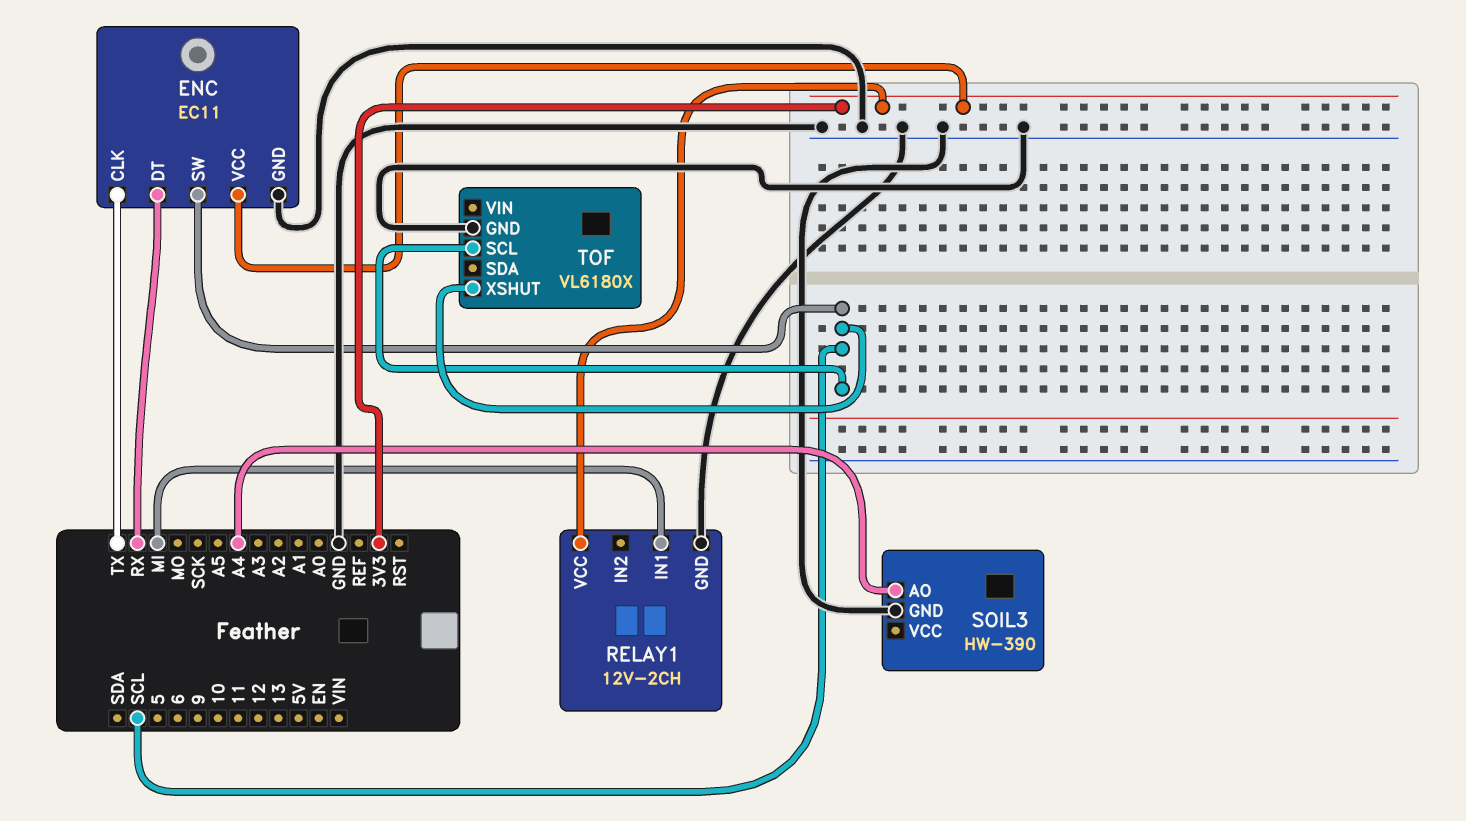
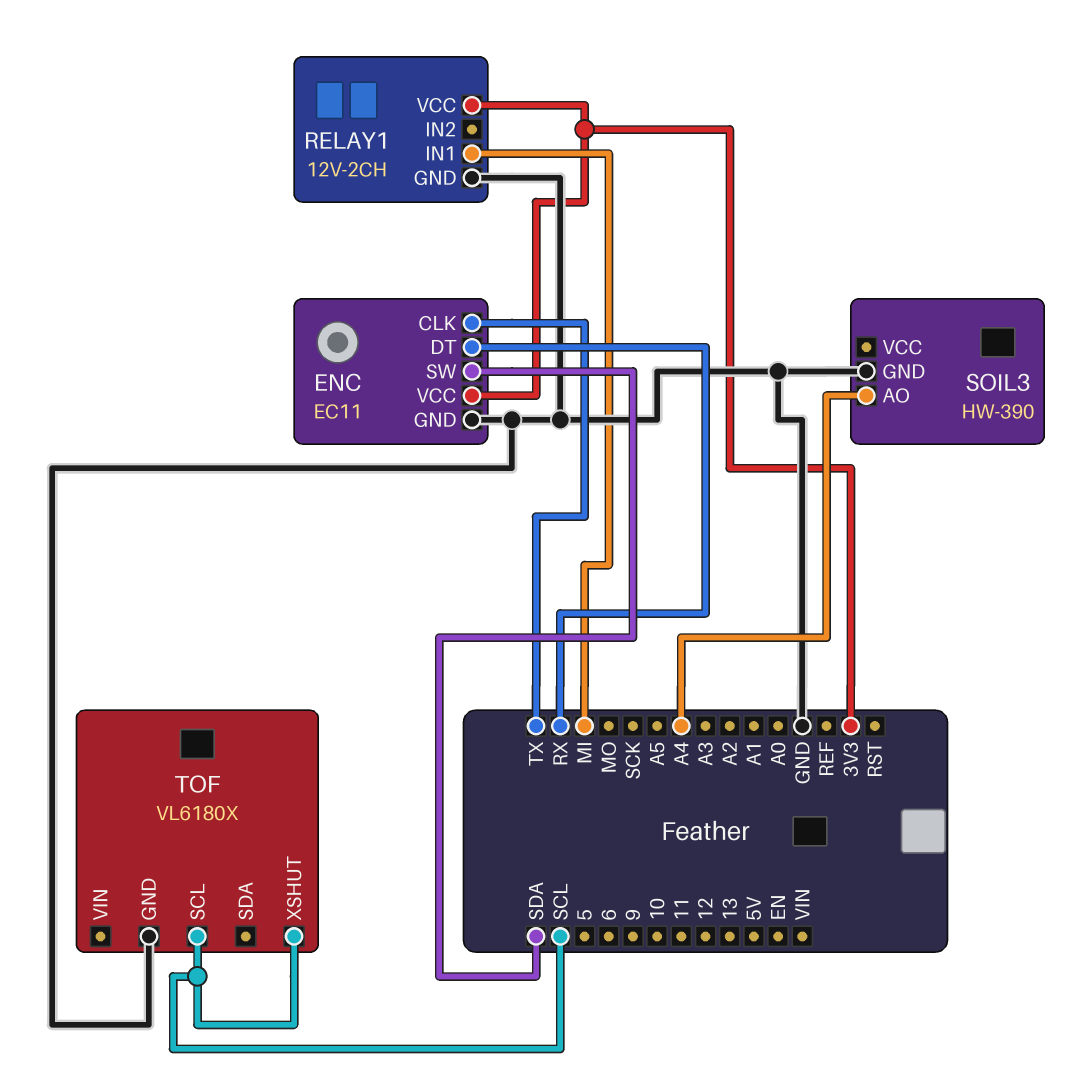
ENC pin SW: SCL -> SDA

